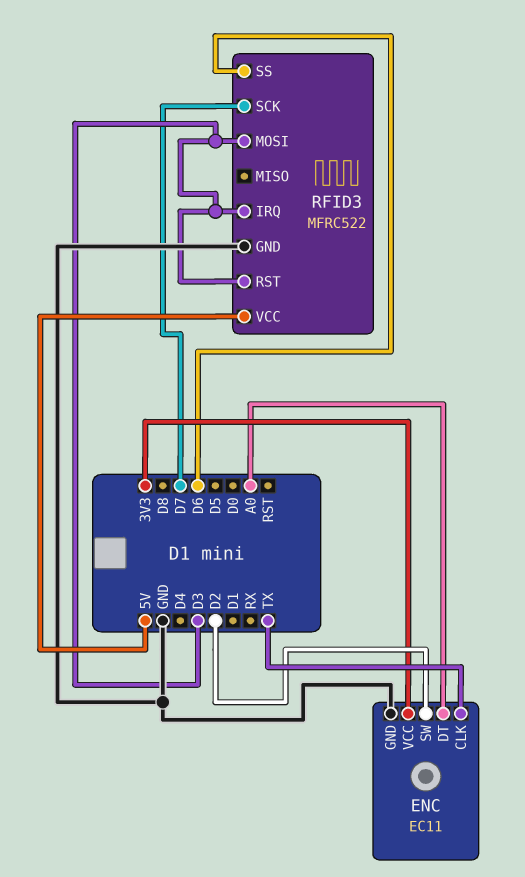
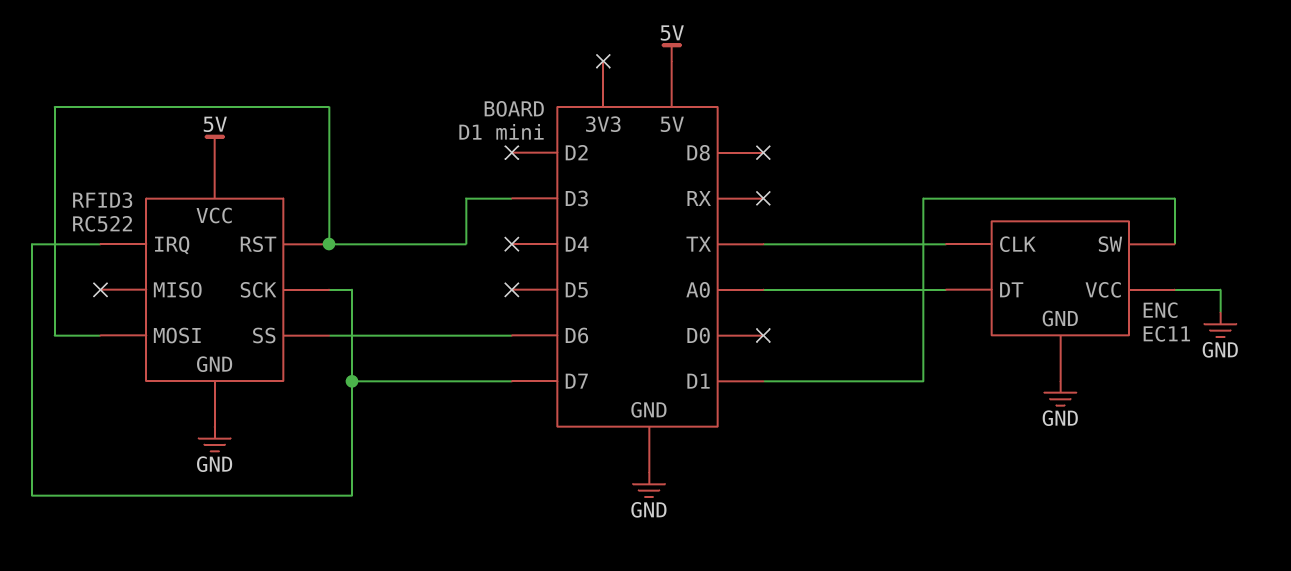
ENC pin SW: D2 -> D1
ENC pin VCC: 3V3 -> GND
RFID3: MFRC522 -> RC522
RFID3 pin IRQ: D3 -> D7

